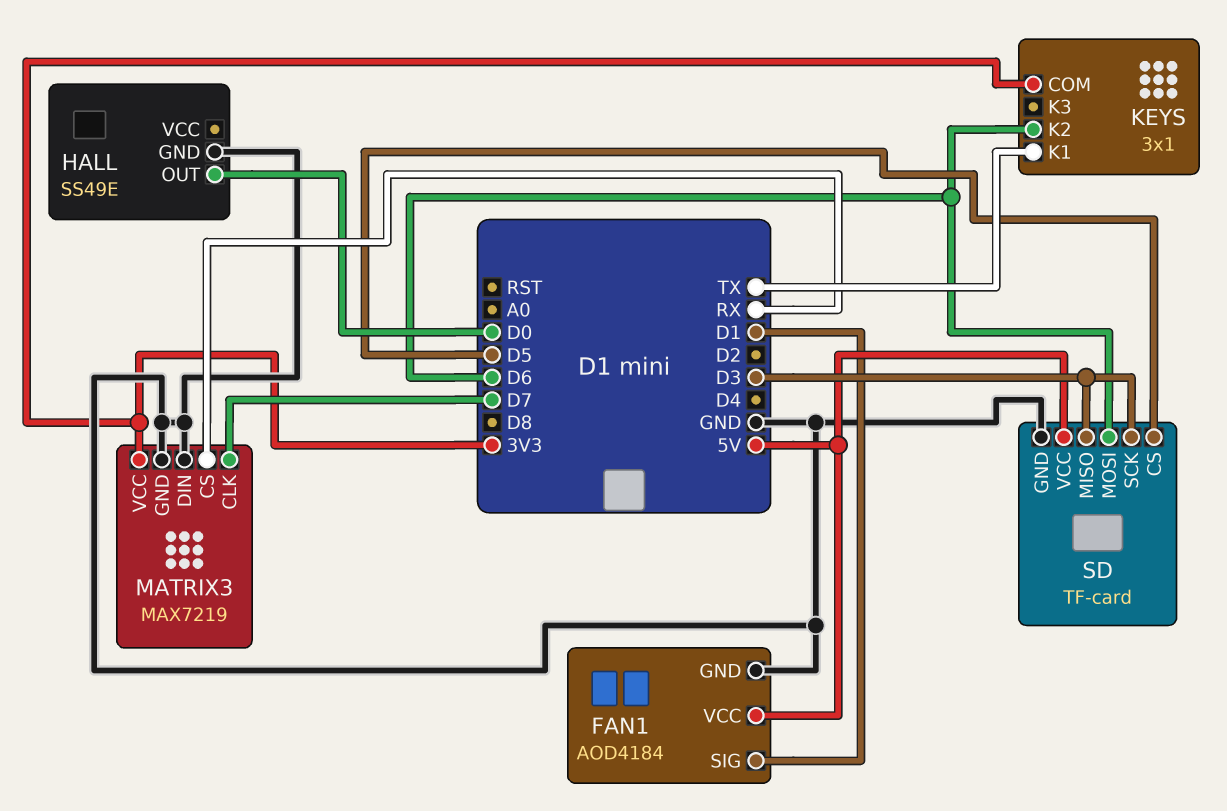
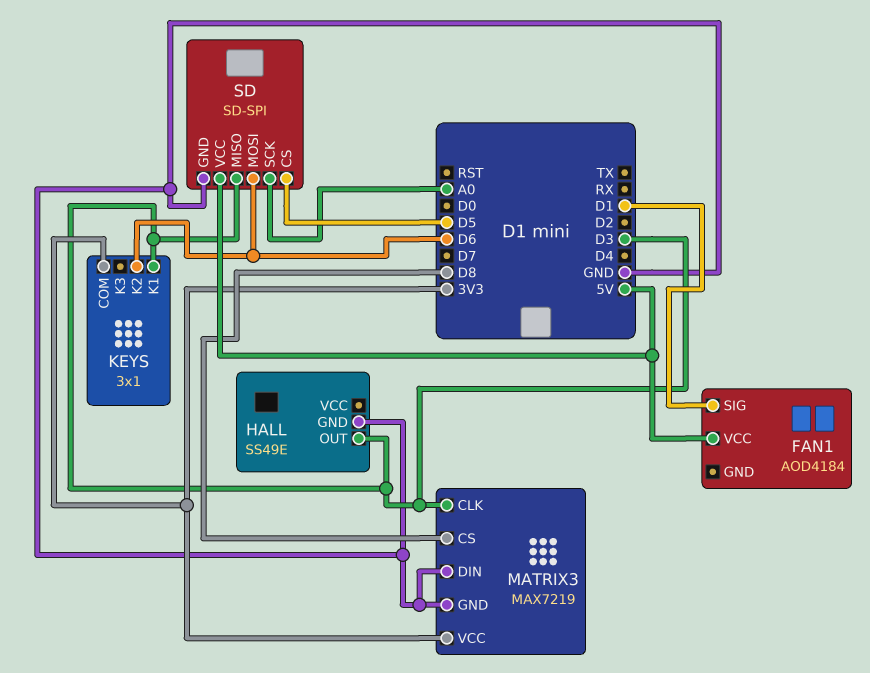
FAN1 pin GND: GND -> none
HALL pin OUT: D0 -> D3
KEYS pin K1: TX -> D3
MATRIX3 pin CLK: D7 -> D3
MATRIX3 pin CS: RX -> D8
SD: TF-card -> SD-SPI
SD pin SCK: D3 -> A0

